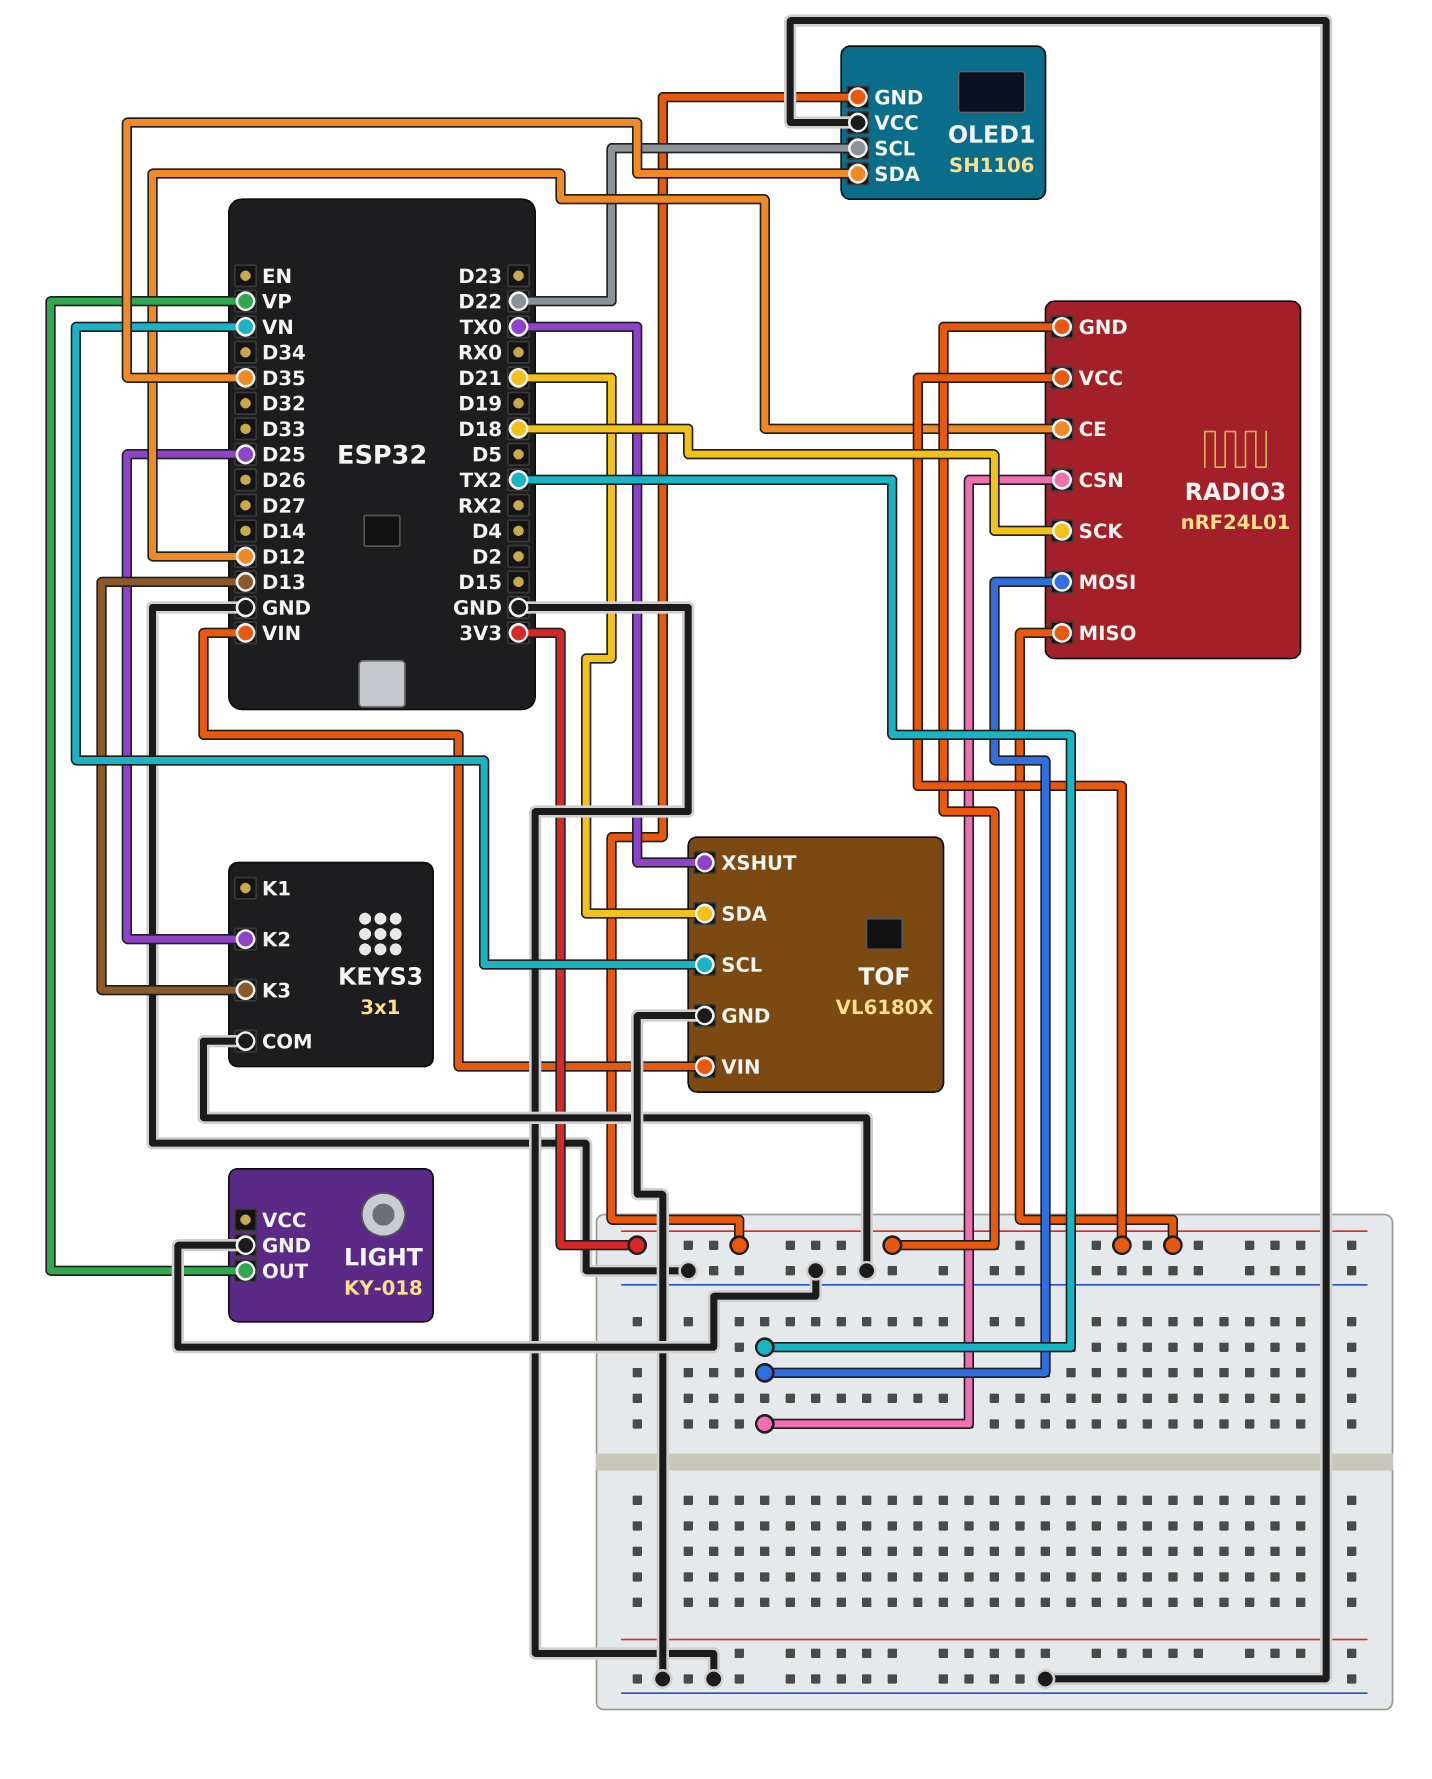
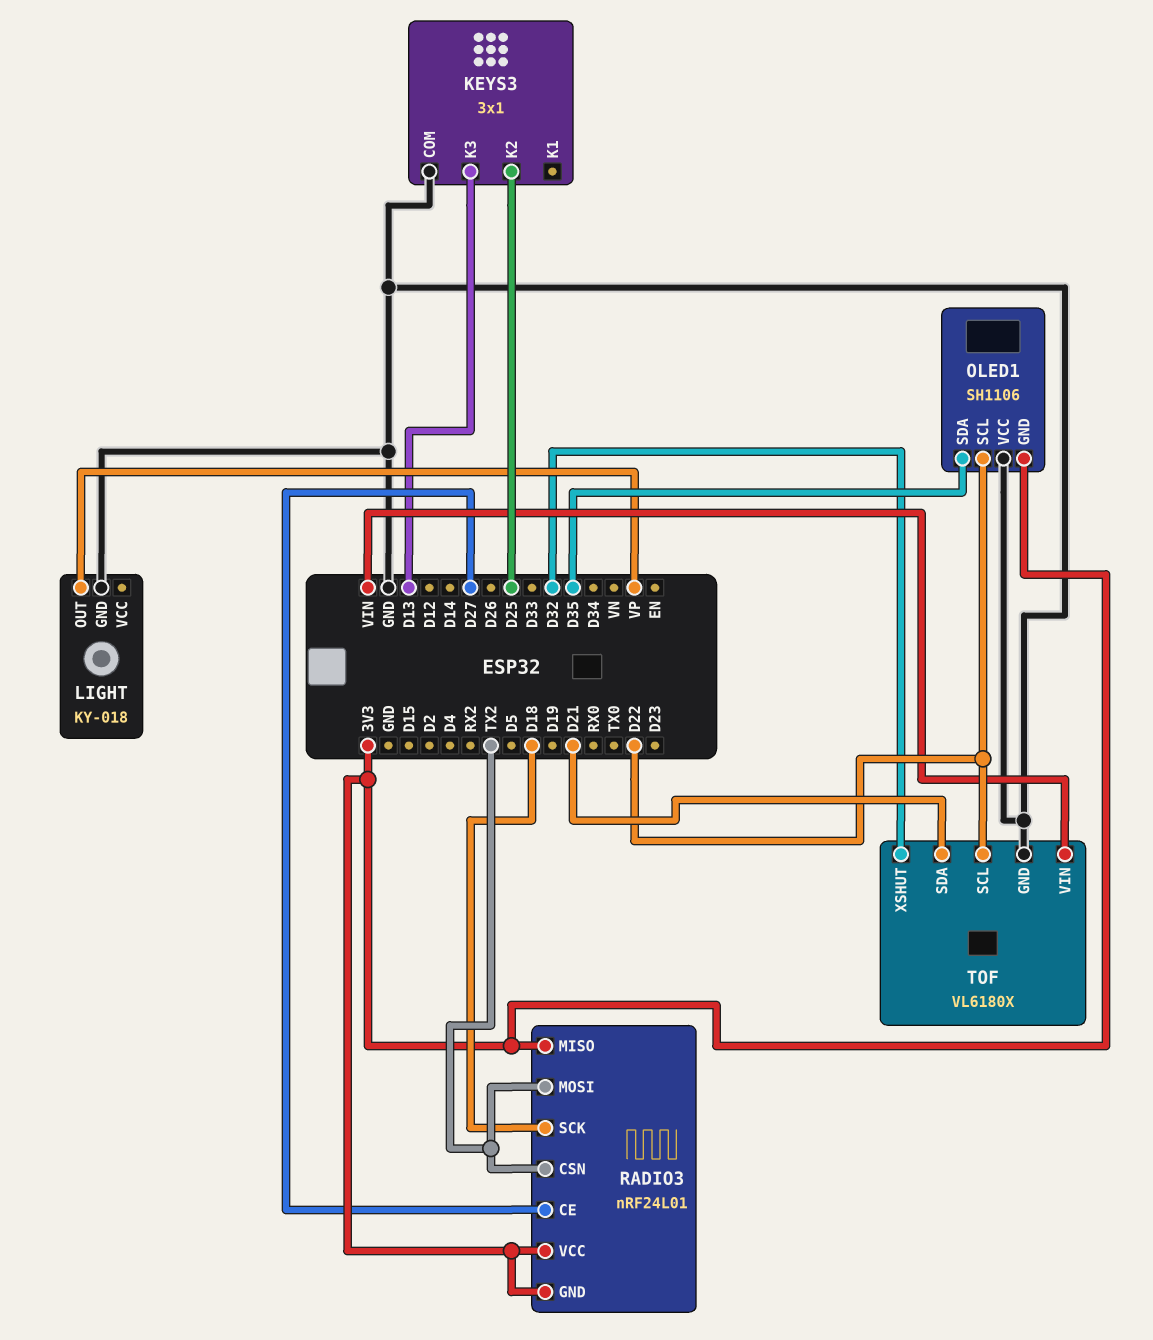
RADIO3 pin CE: D12 -> D27
TOF pin SCL: VN -> D22
TOF pin XSHUT: TX0 -> D32

